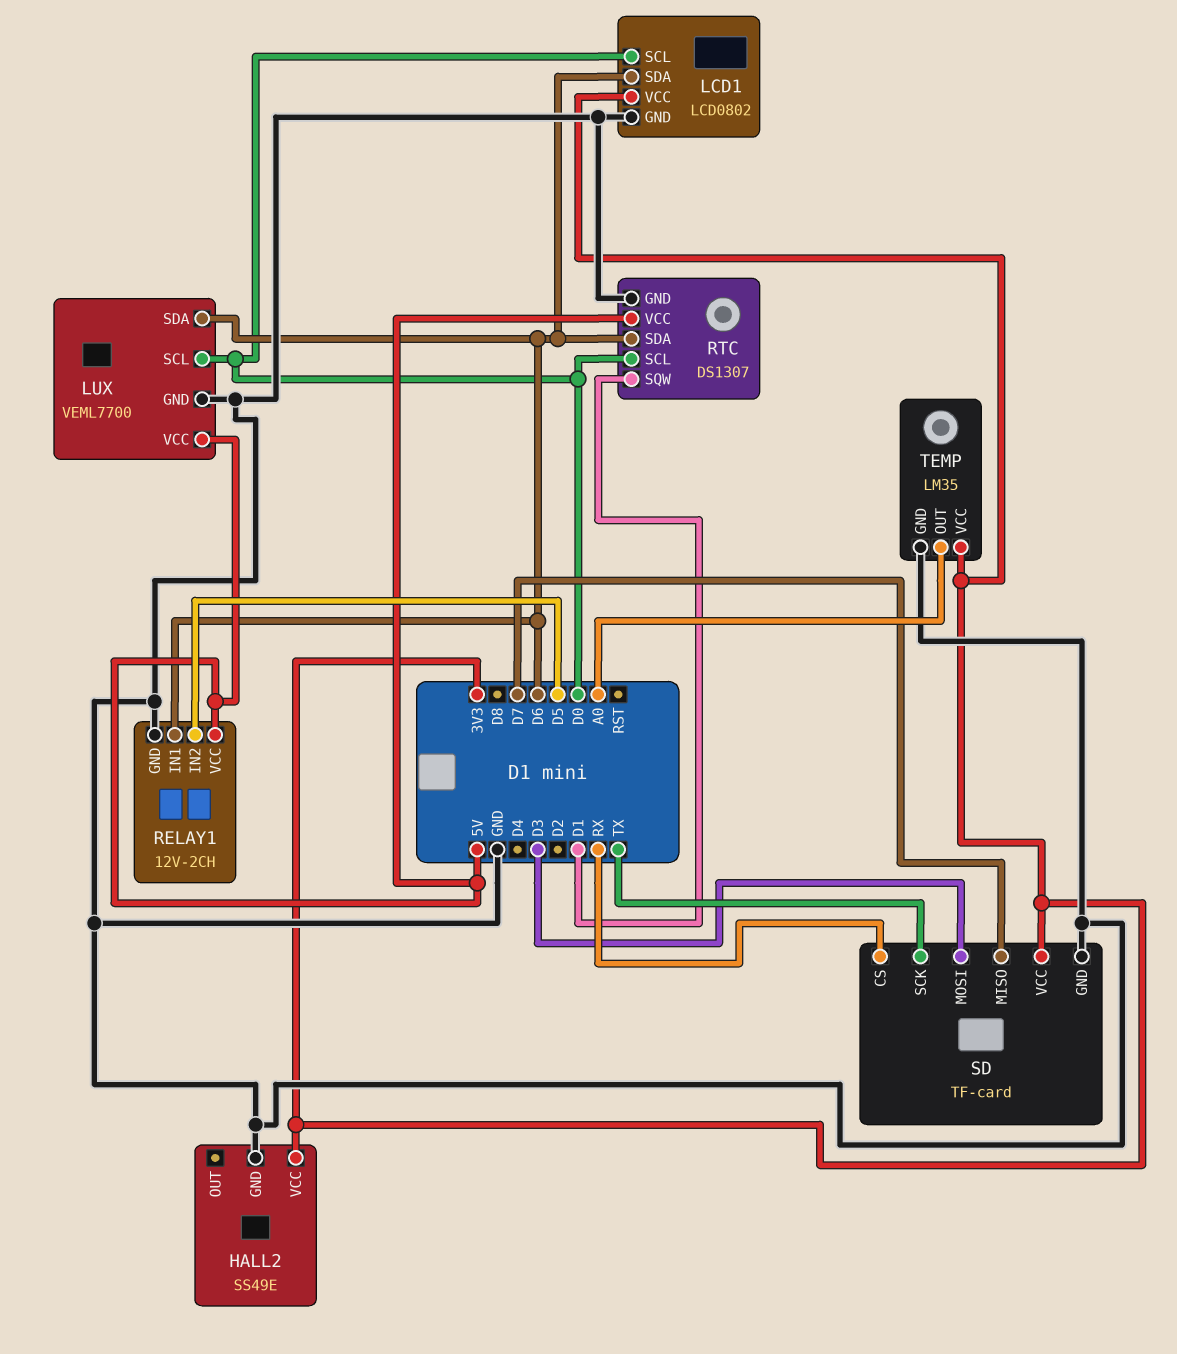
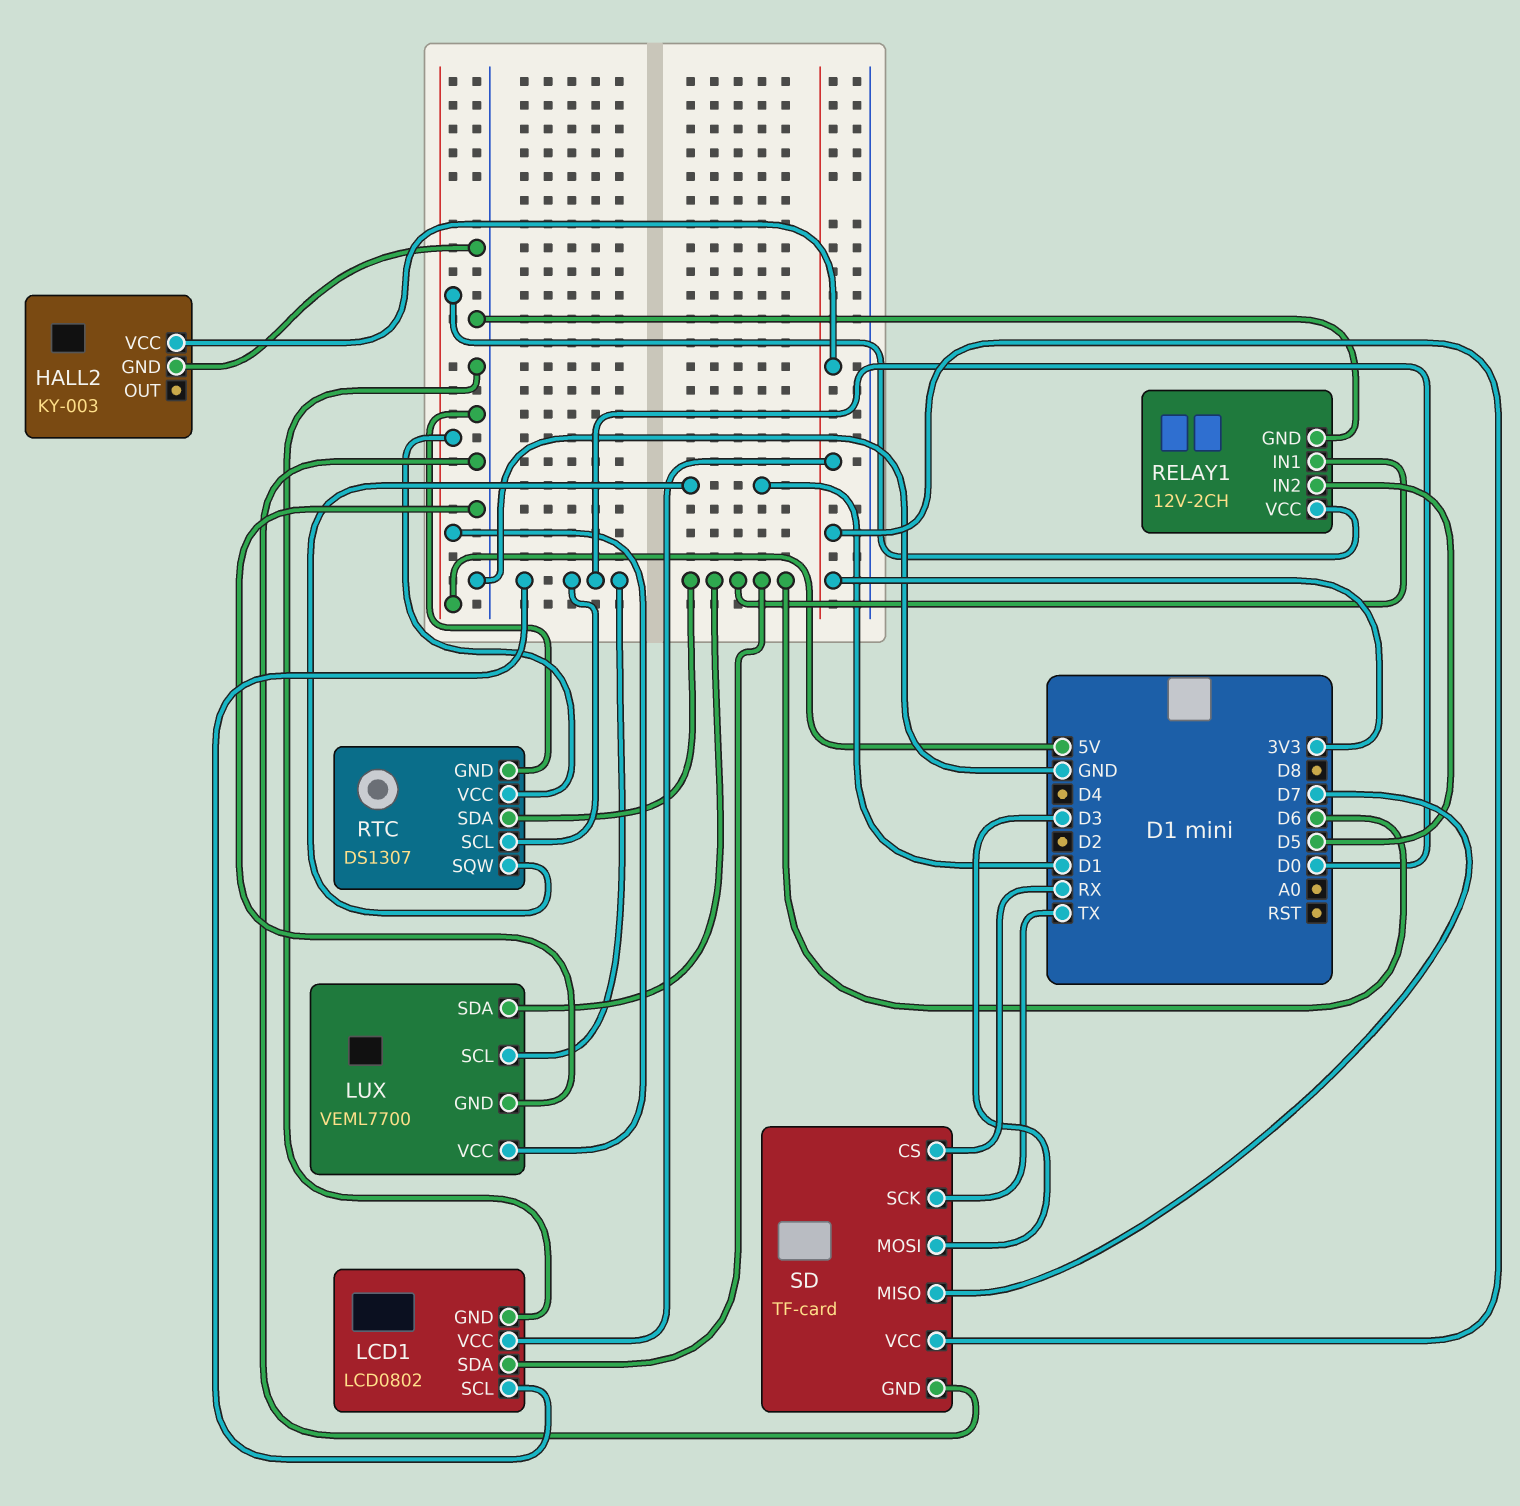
HALL2: SS49E -> KY-003
TEMP: LM35 -> none
TEMP pin GND: GND -> none
TEMP pin OUT: A0 -> none
TEMP pin VCC: 3V3 -> none

